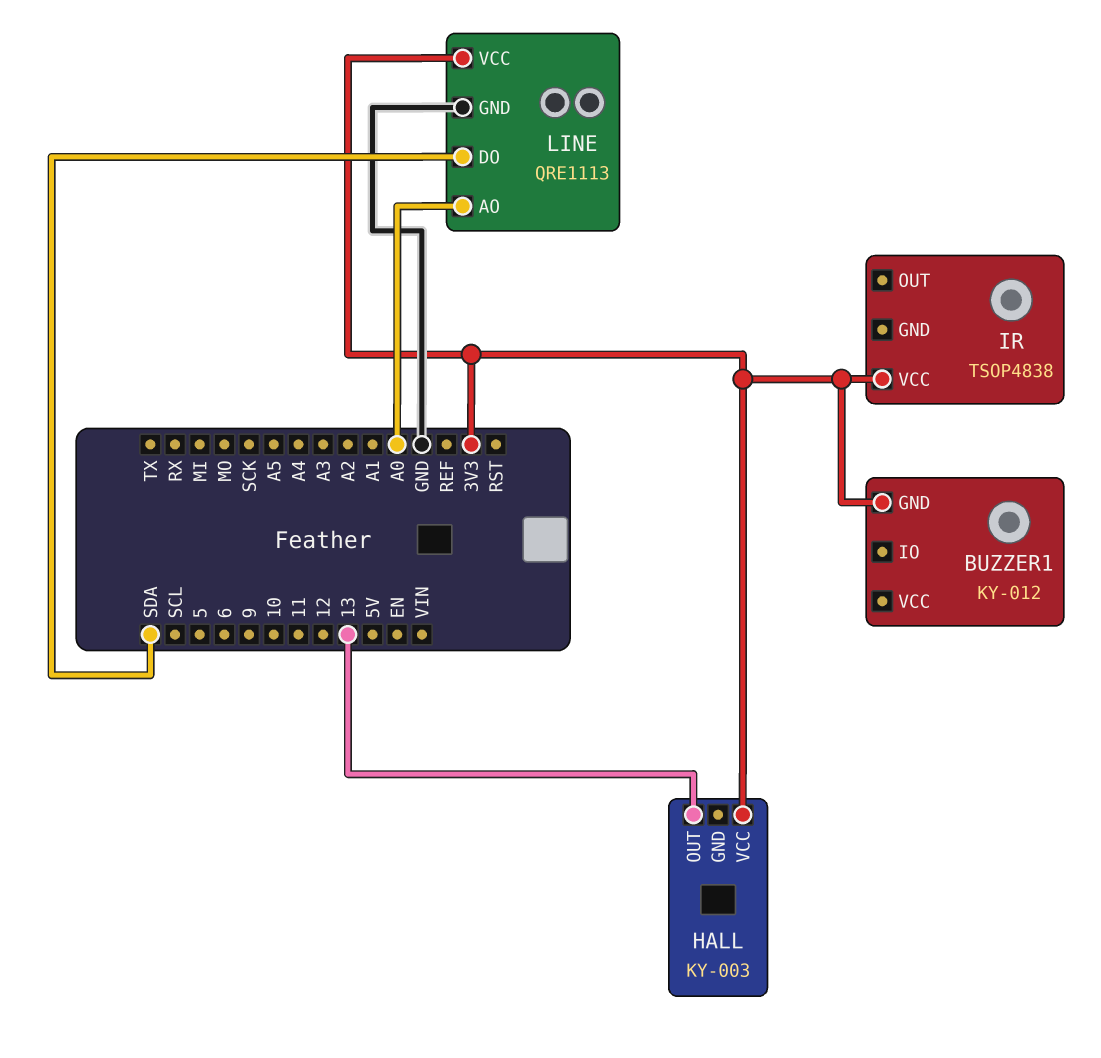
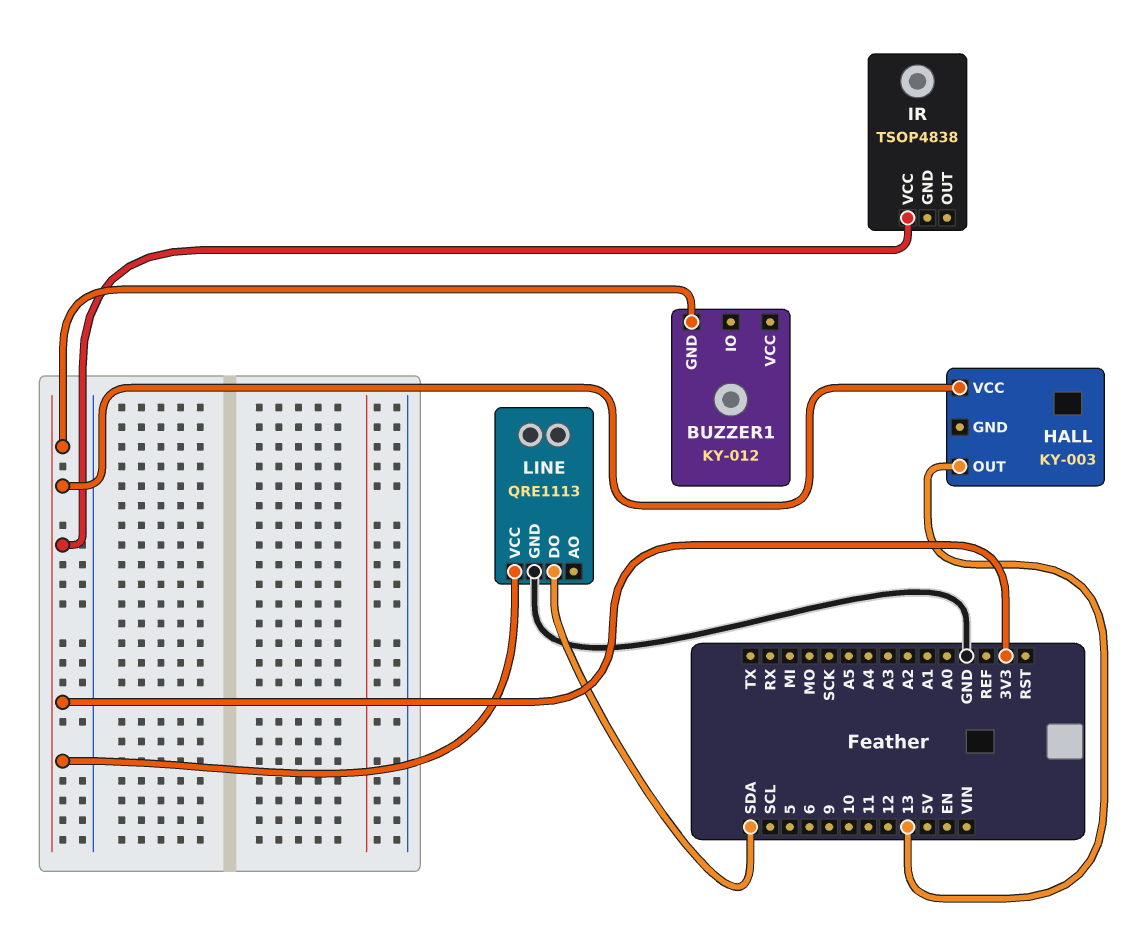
LINE pin AO: A0 -> none

